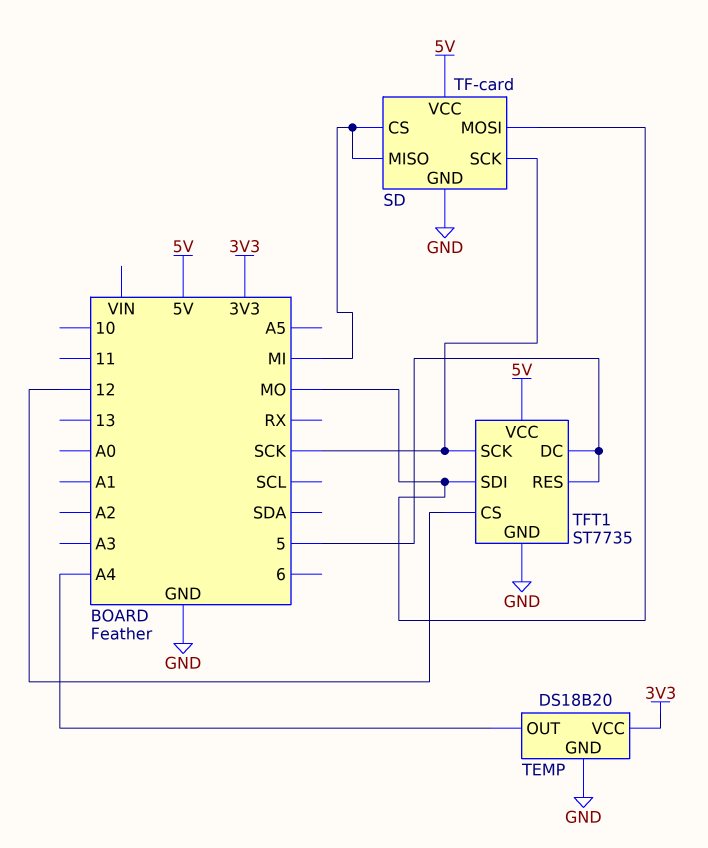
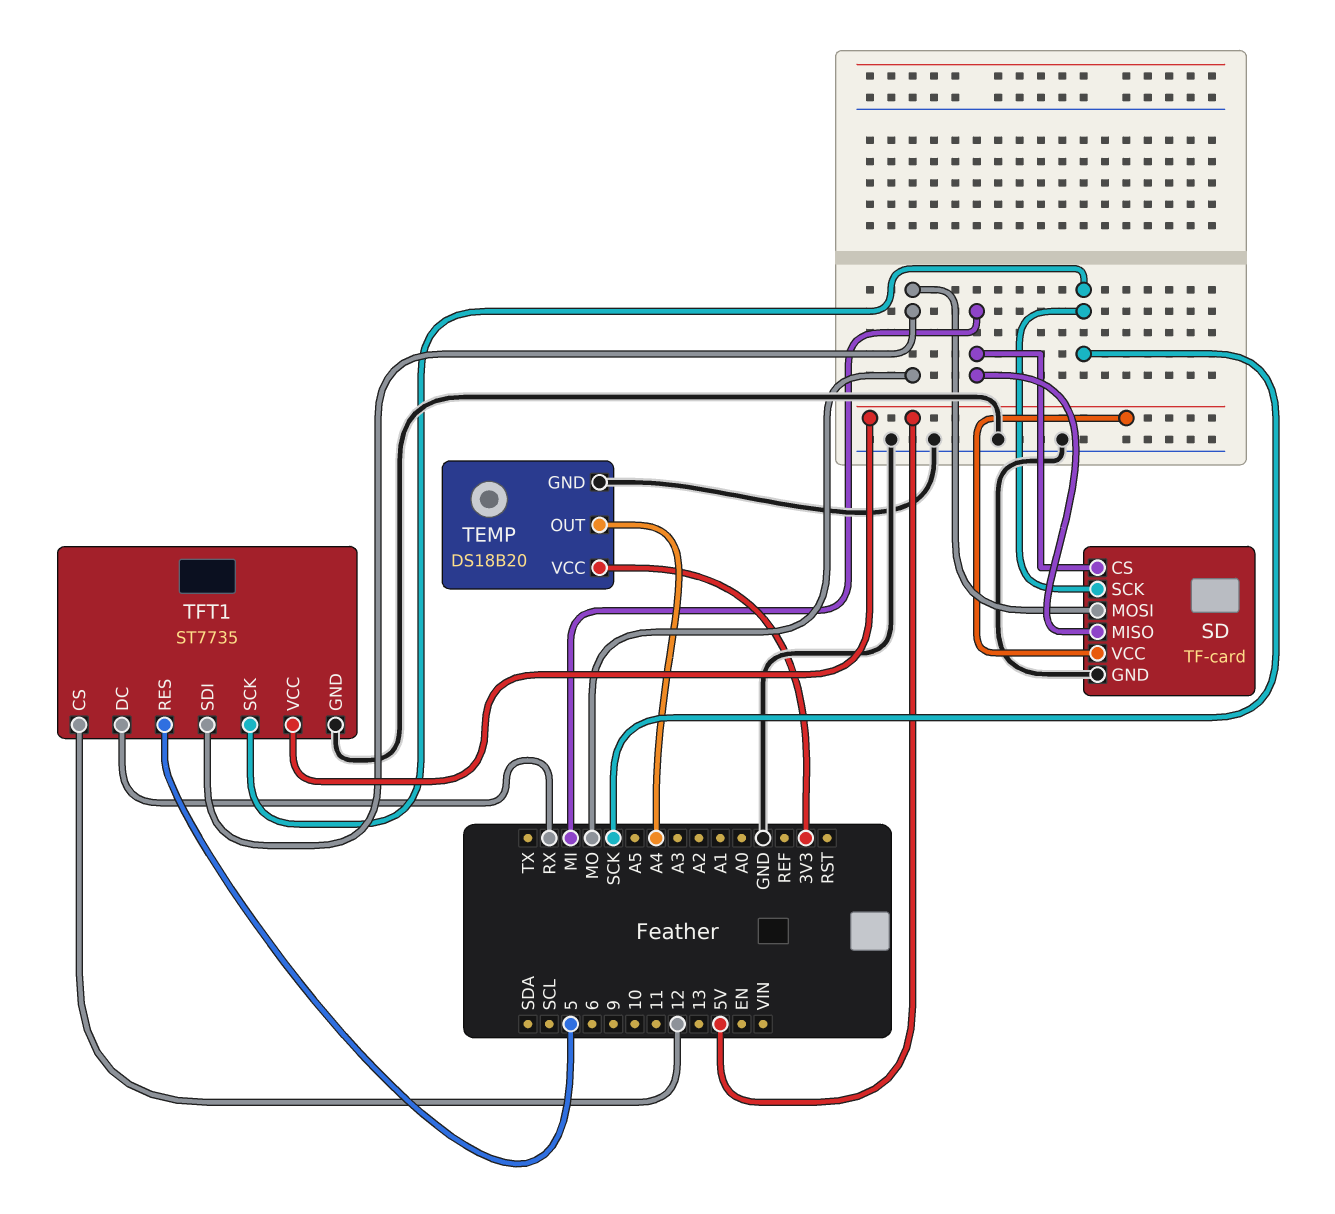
TFT1 pin DC: 5 -> RX

